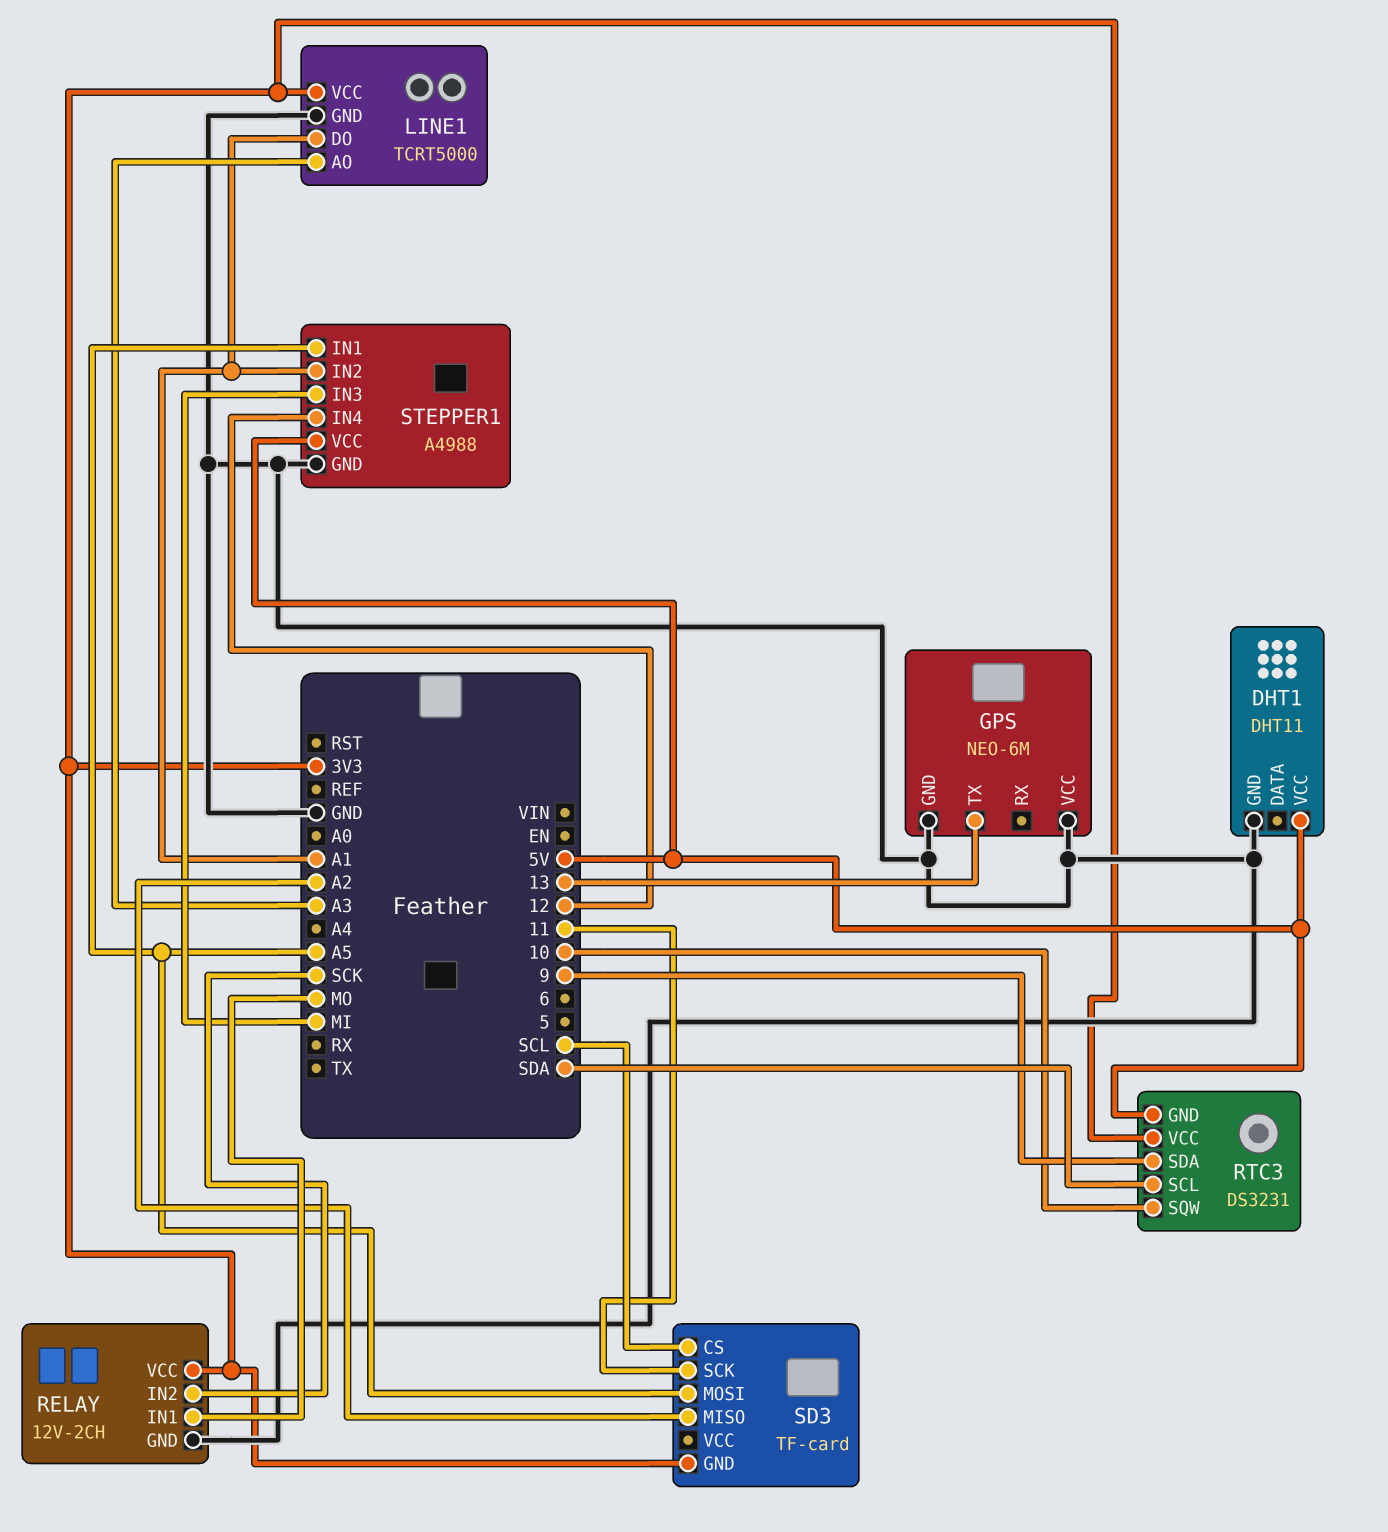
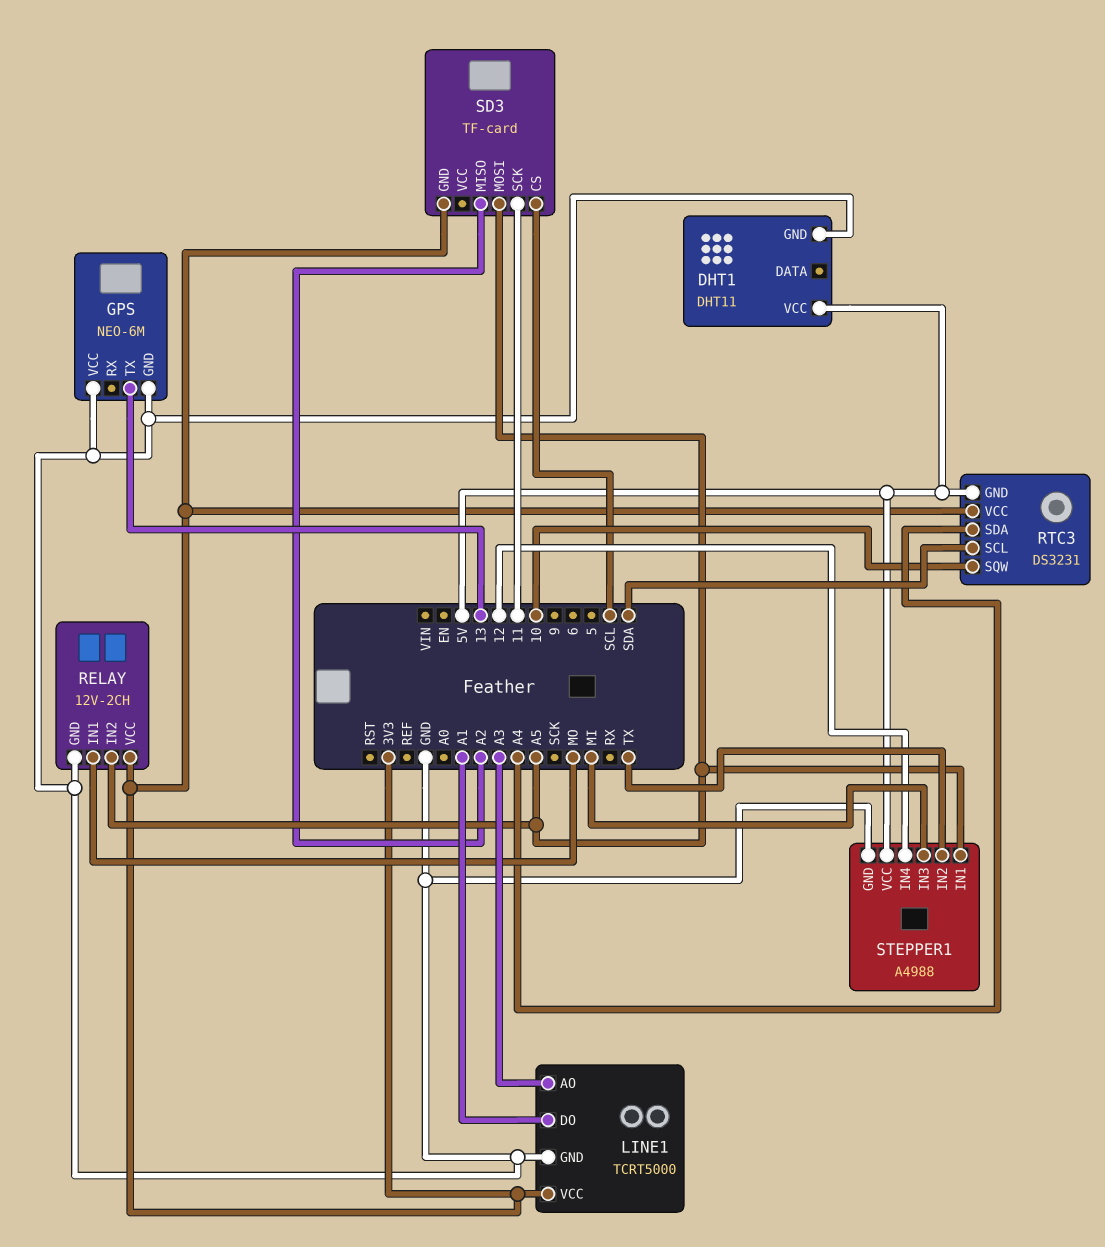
RELAY pin IN2: SCK -> A5
RTC3 pin SDA: 9 -> A4
STEPPER1 pin IN2: A1 -> TX

